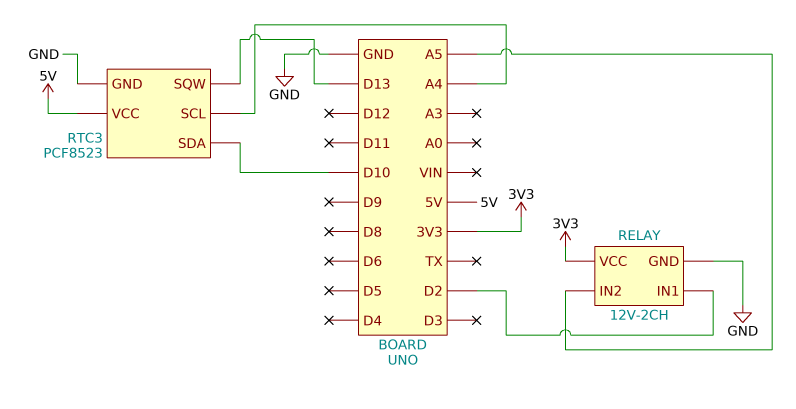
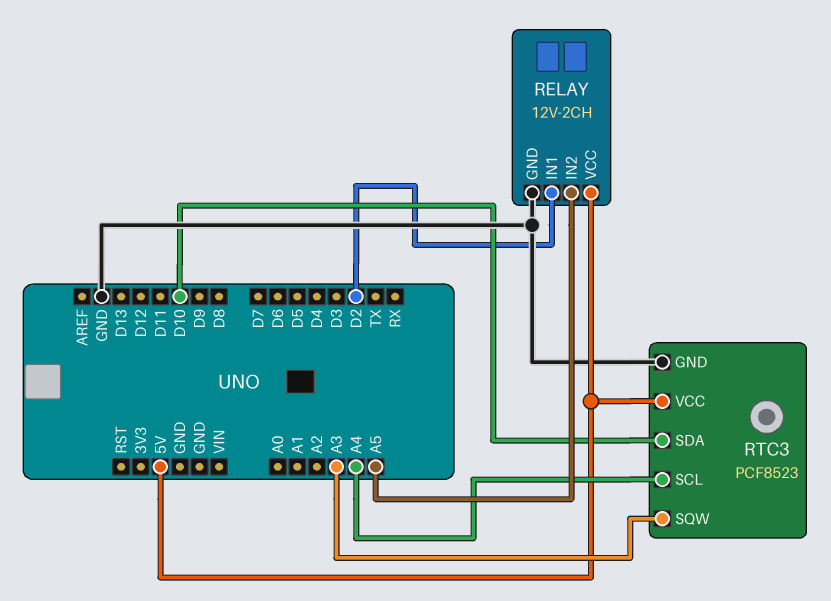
RELAY pin VCC: 3V3 -> 5V
RTC3 pin SQW: D13 -> A3

